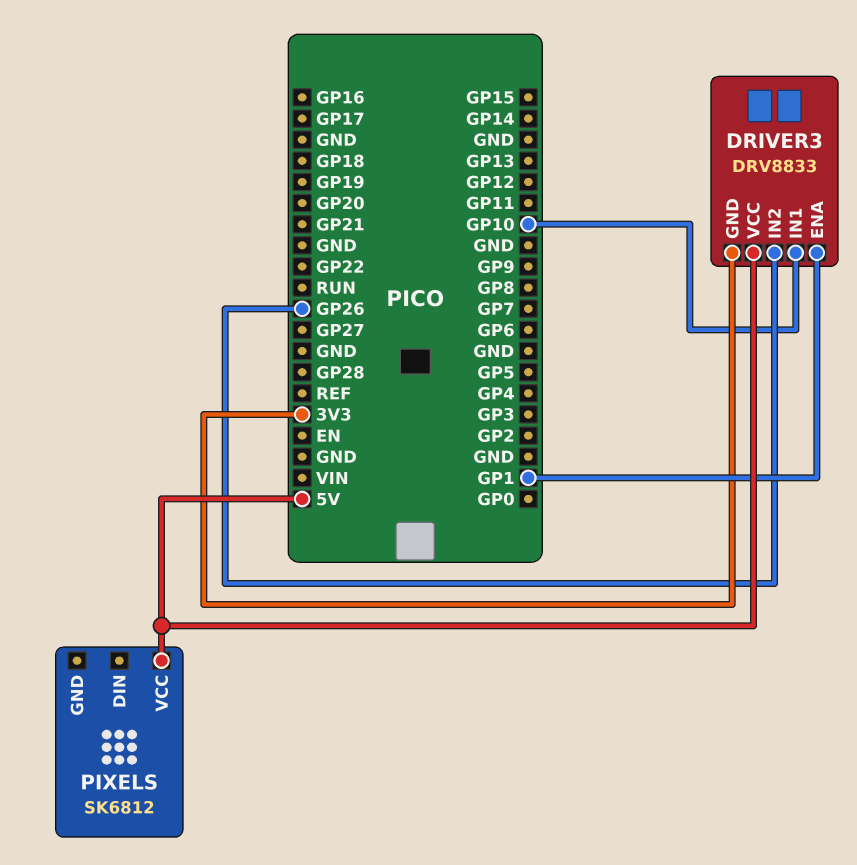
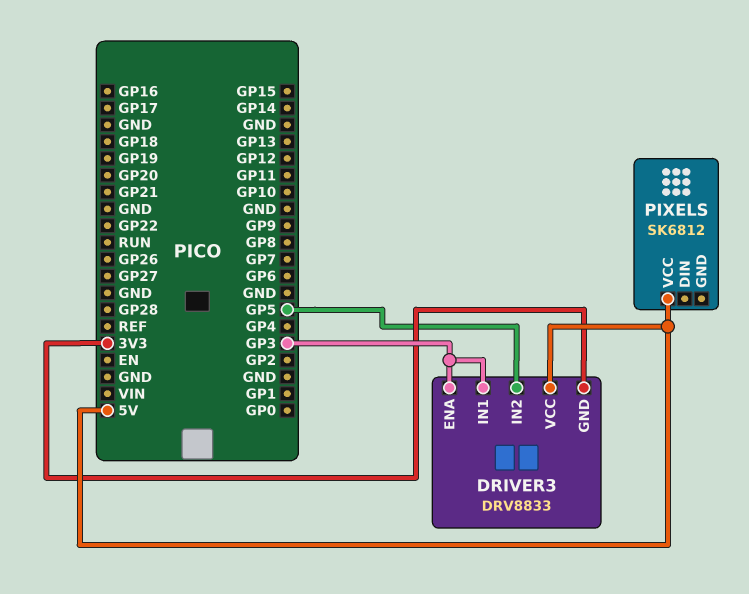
DRIVER3 pin ENA: GP1 -> GP3
DRIVER3 pin IN1: GP10 -> GP3
DRIVER3 pin IN2: GP26 -> GP5

